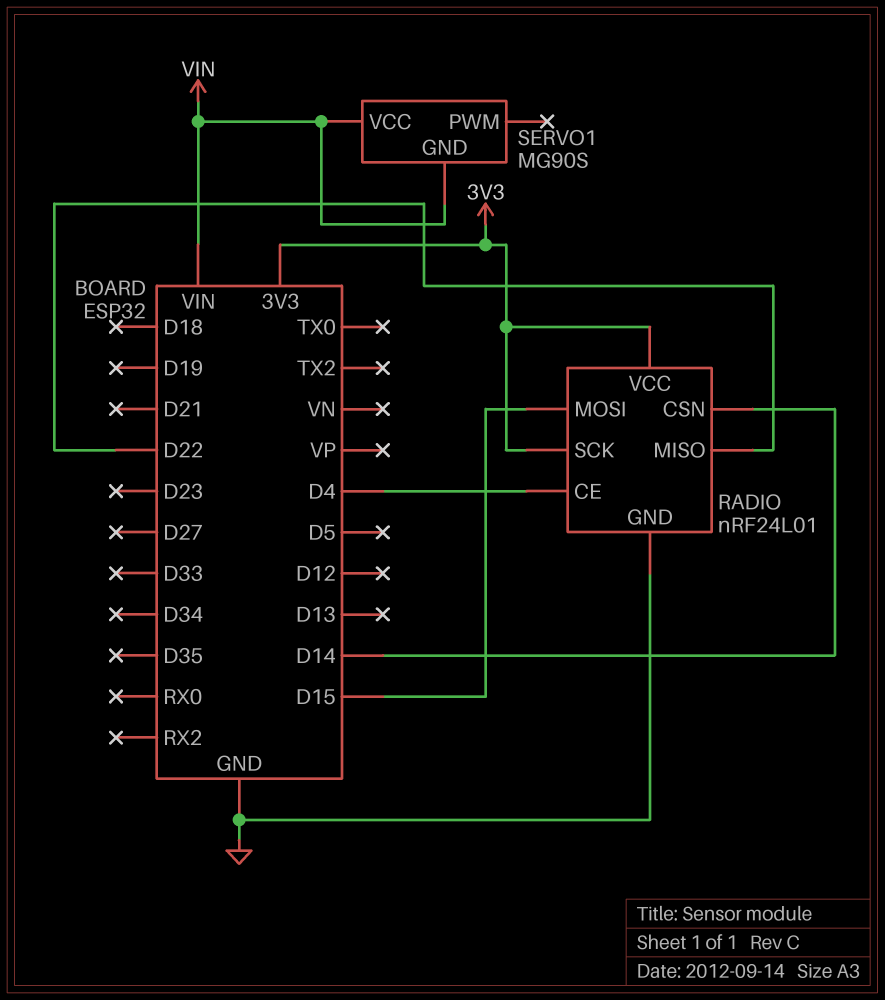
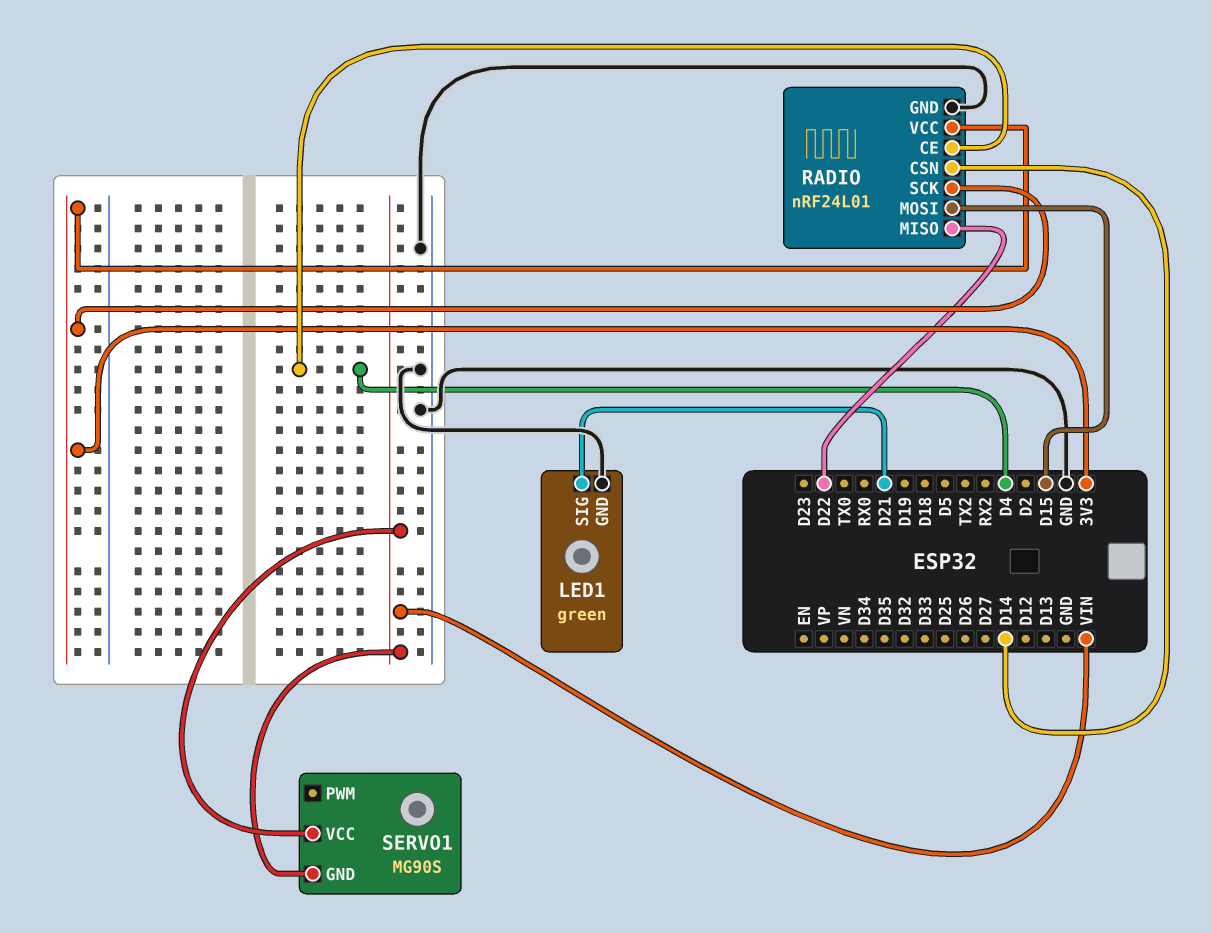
LED1: none -> green
LED1 pin GND: none -> GND
LED1 pin SIG: none -> D21

